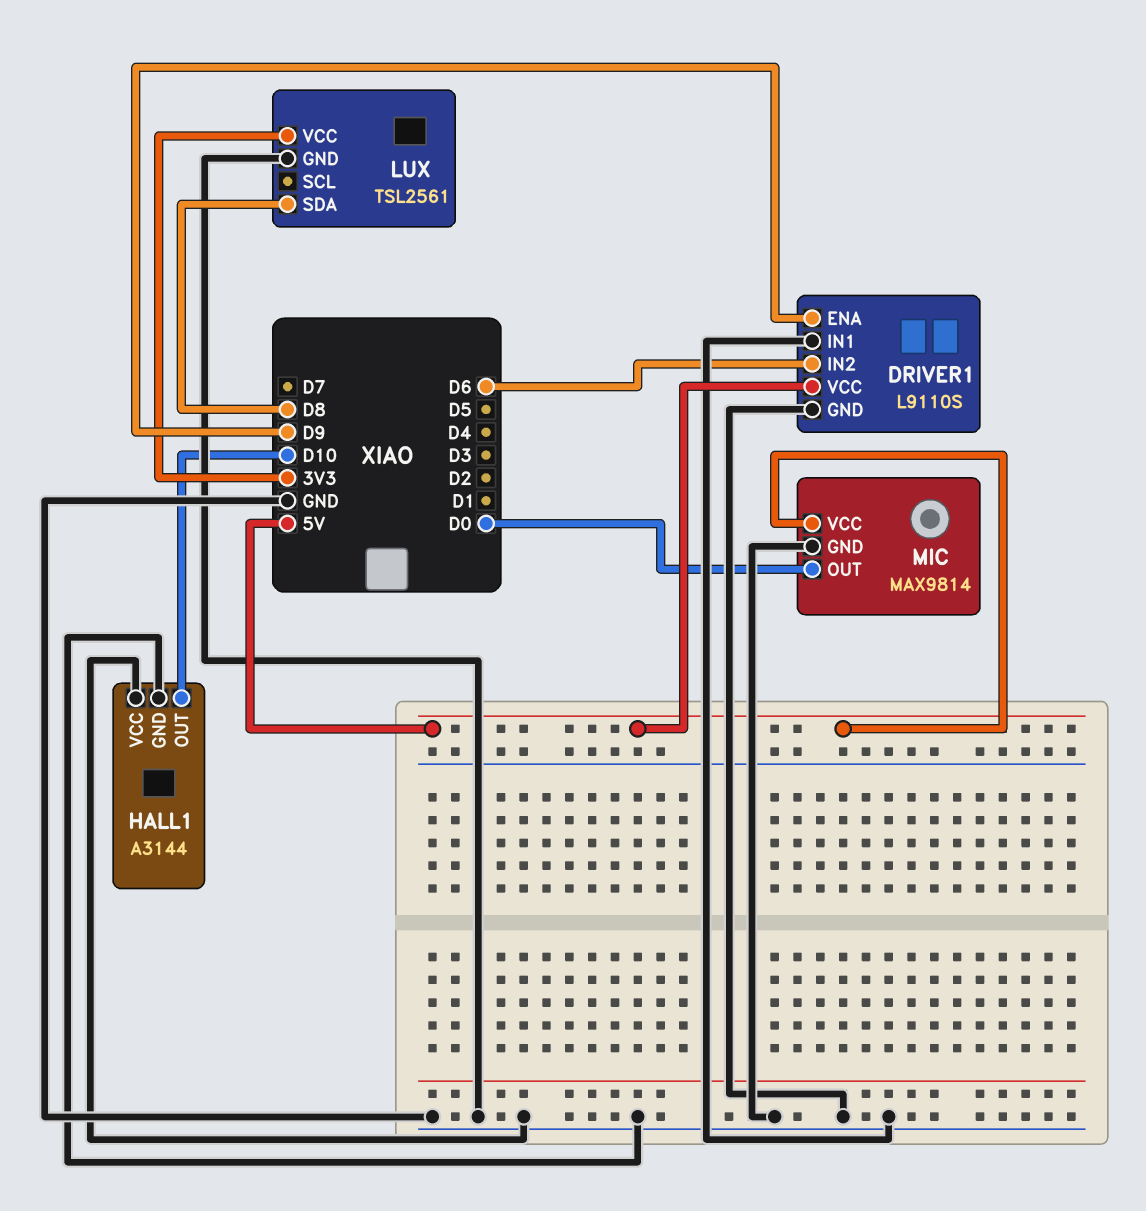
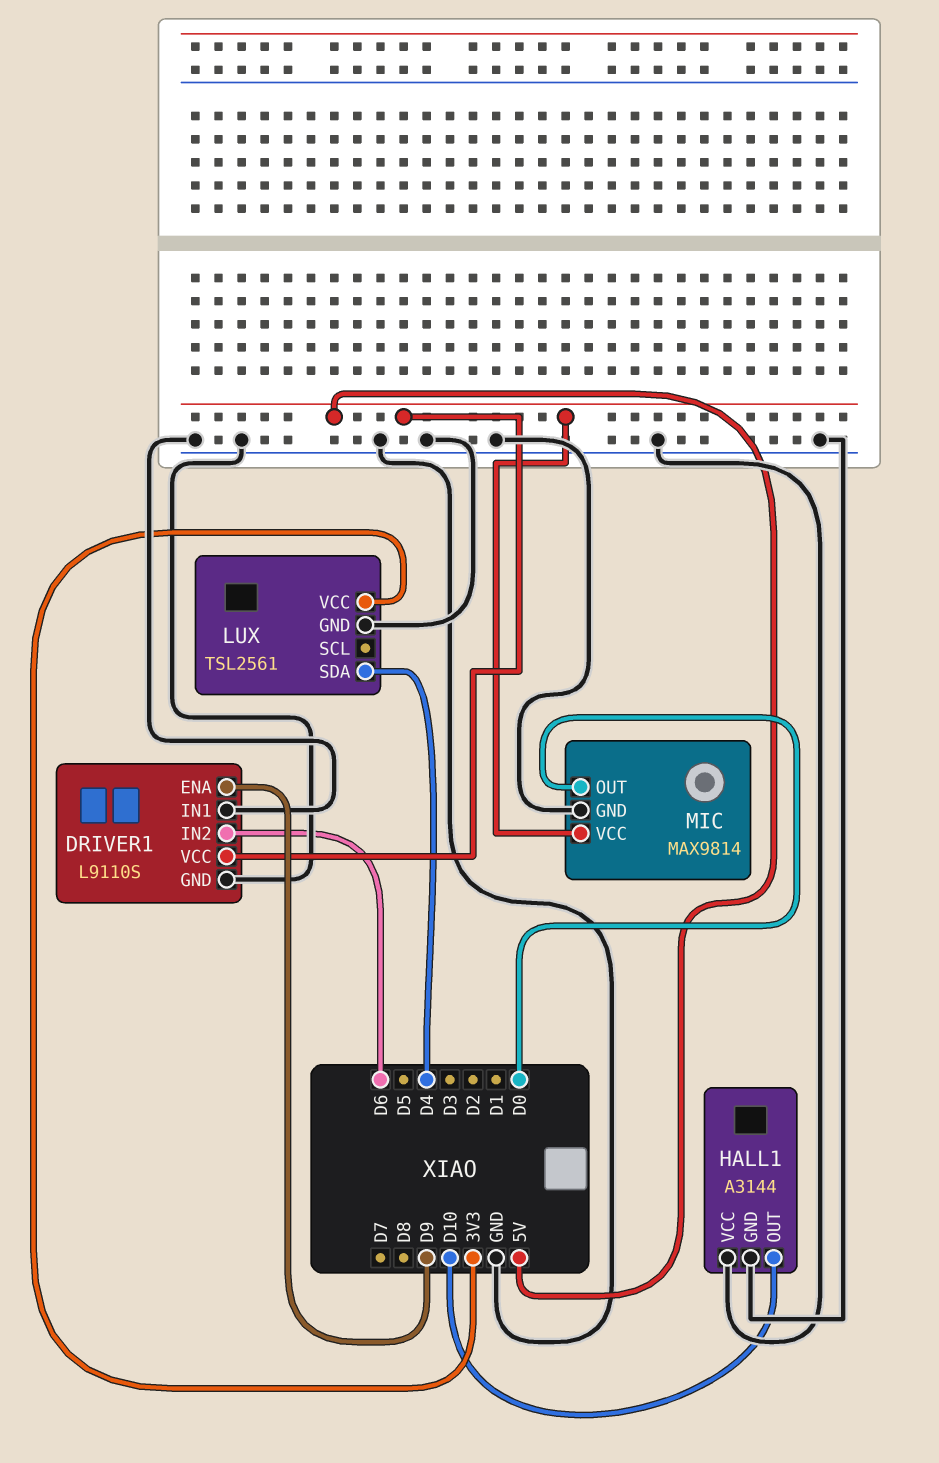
LUX pin SDA: D8 -> D4

